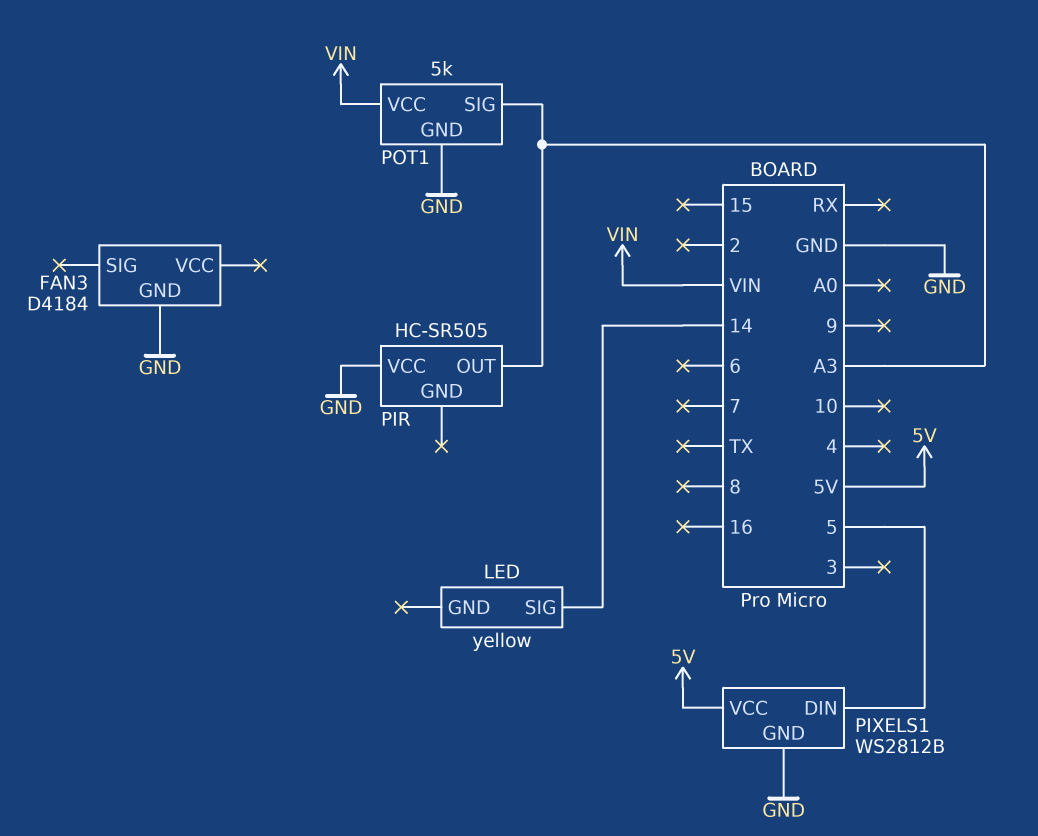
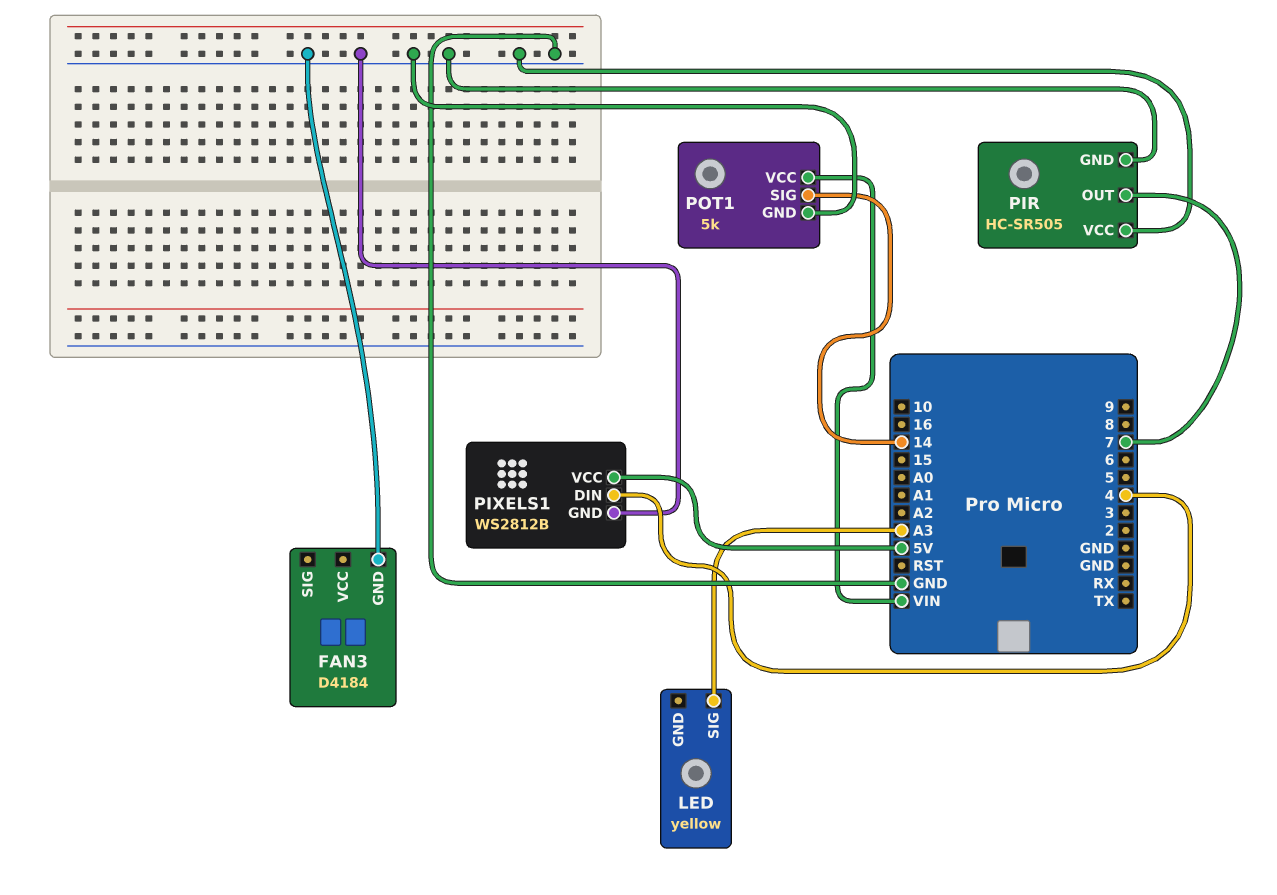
LED pin SIG: 14 -> A3
PIR pin GND: none -> GND
PIR pin OUT: A3 -> 7
PIXELS1 pin DIN: 5 -> 4
POT1 pin SIG: A3 -> 14

